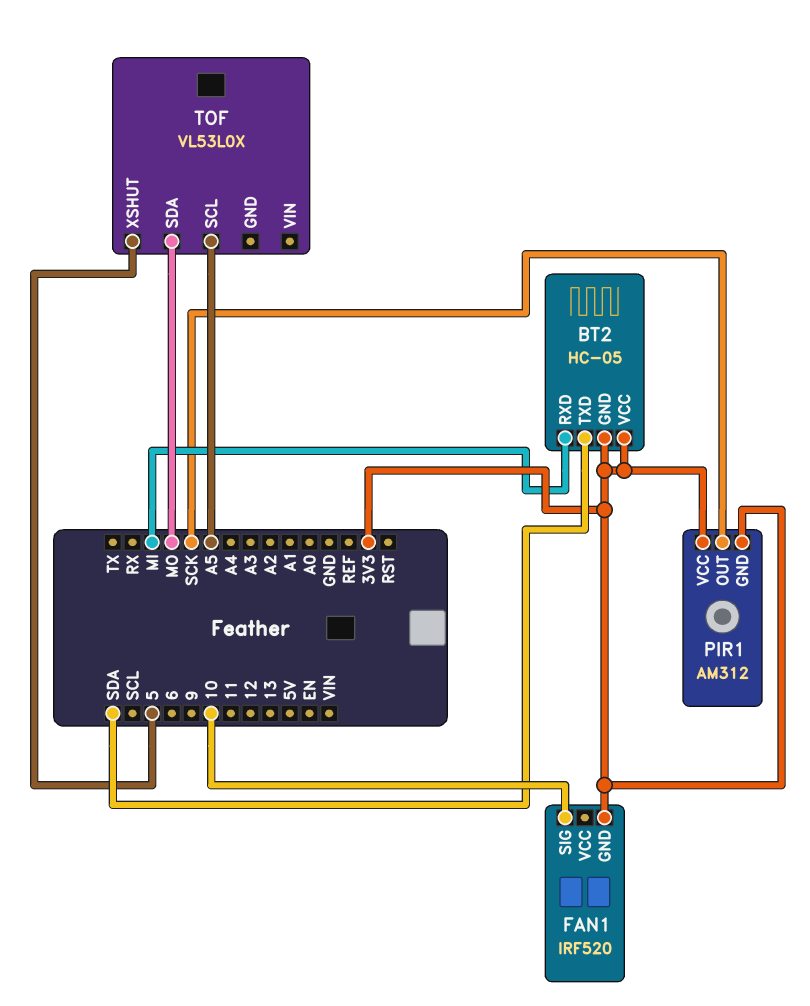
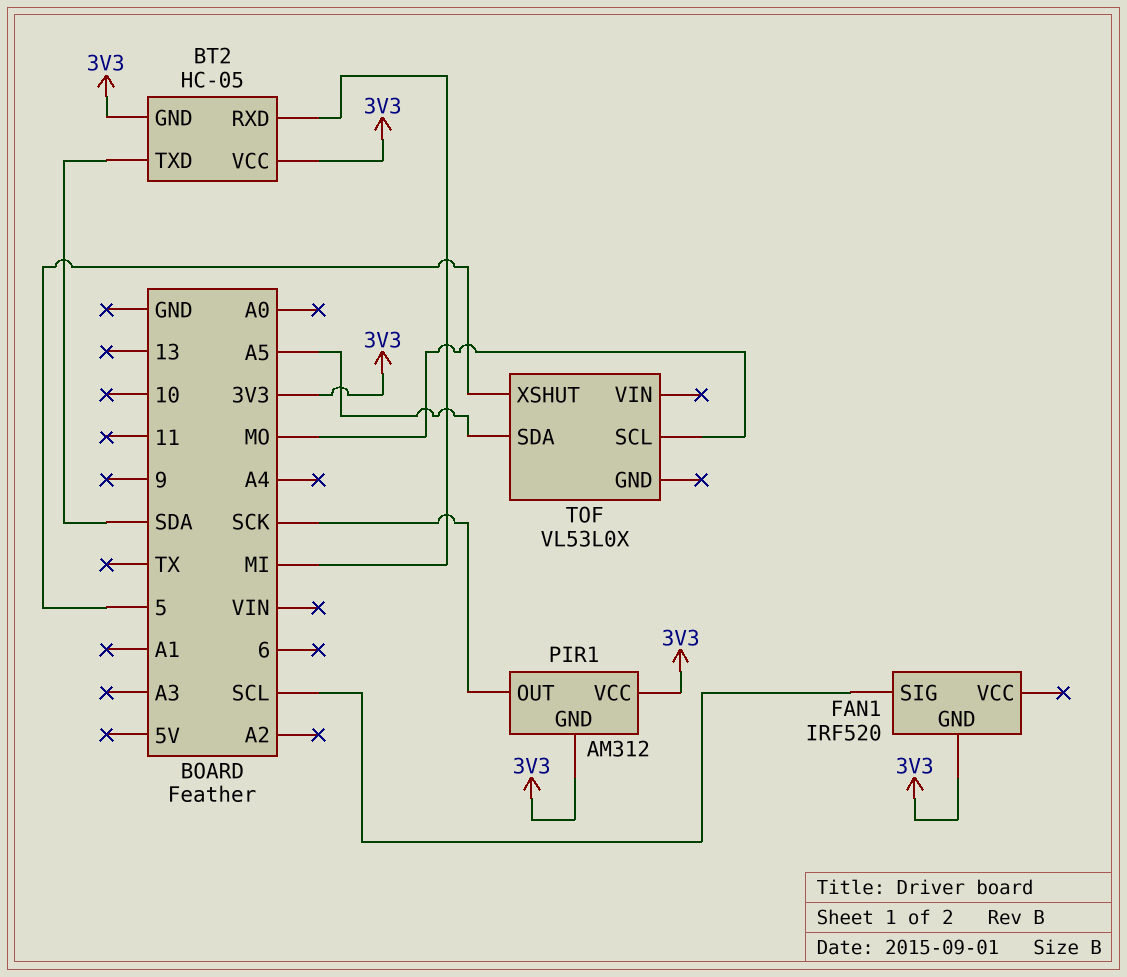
FAN1 pin SIG: 10 -> SCL
TOF pin SCL: A5 -> MO
TOF pin SDA: MO -> A5

